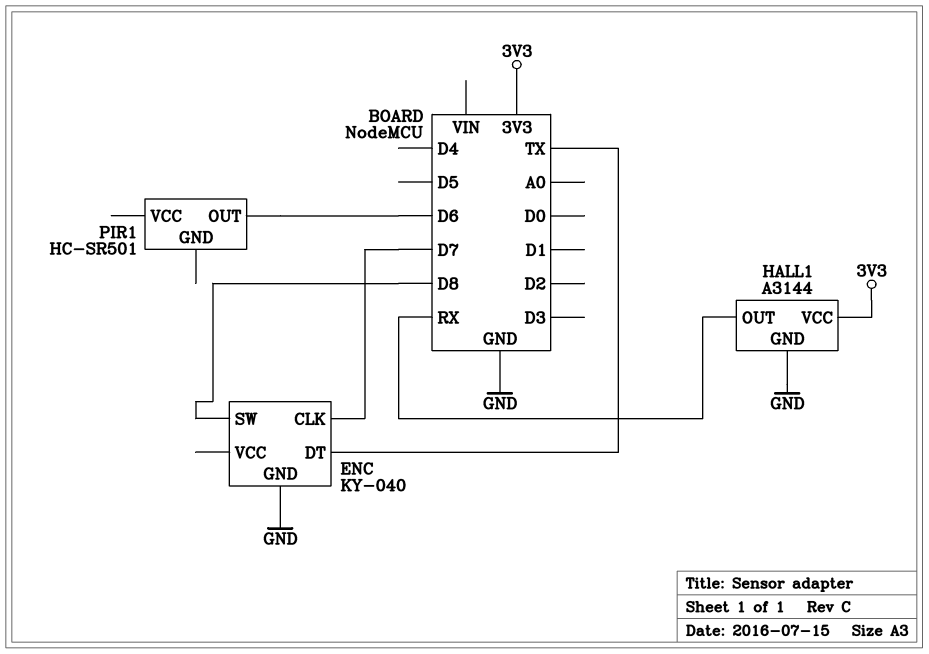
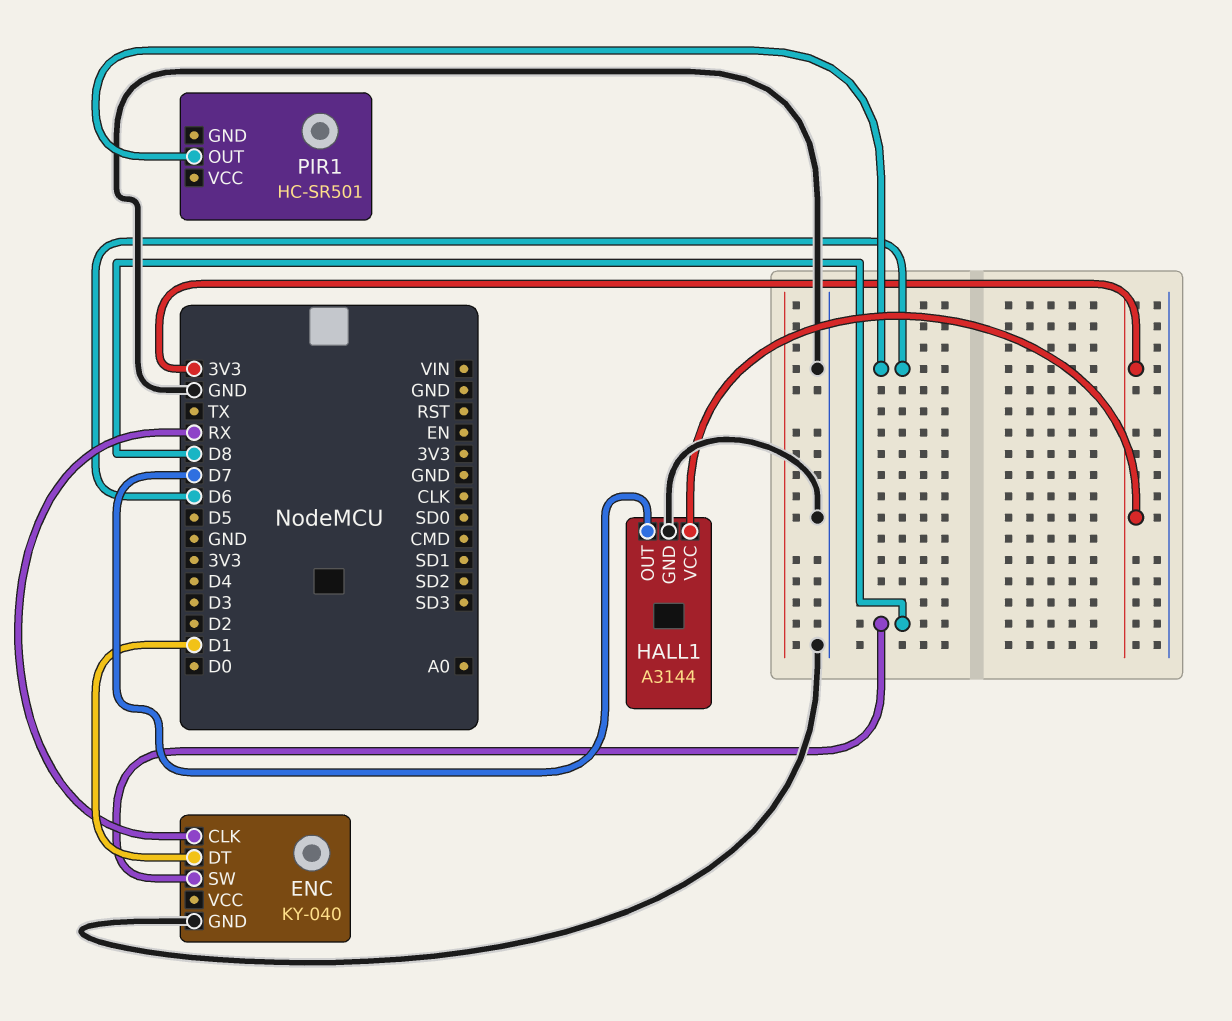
ENC pin CLK: D7 -> RX
ENC pin DT: TX -> D1
HALL1 pin OUT: RX -> D7

